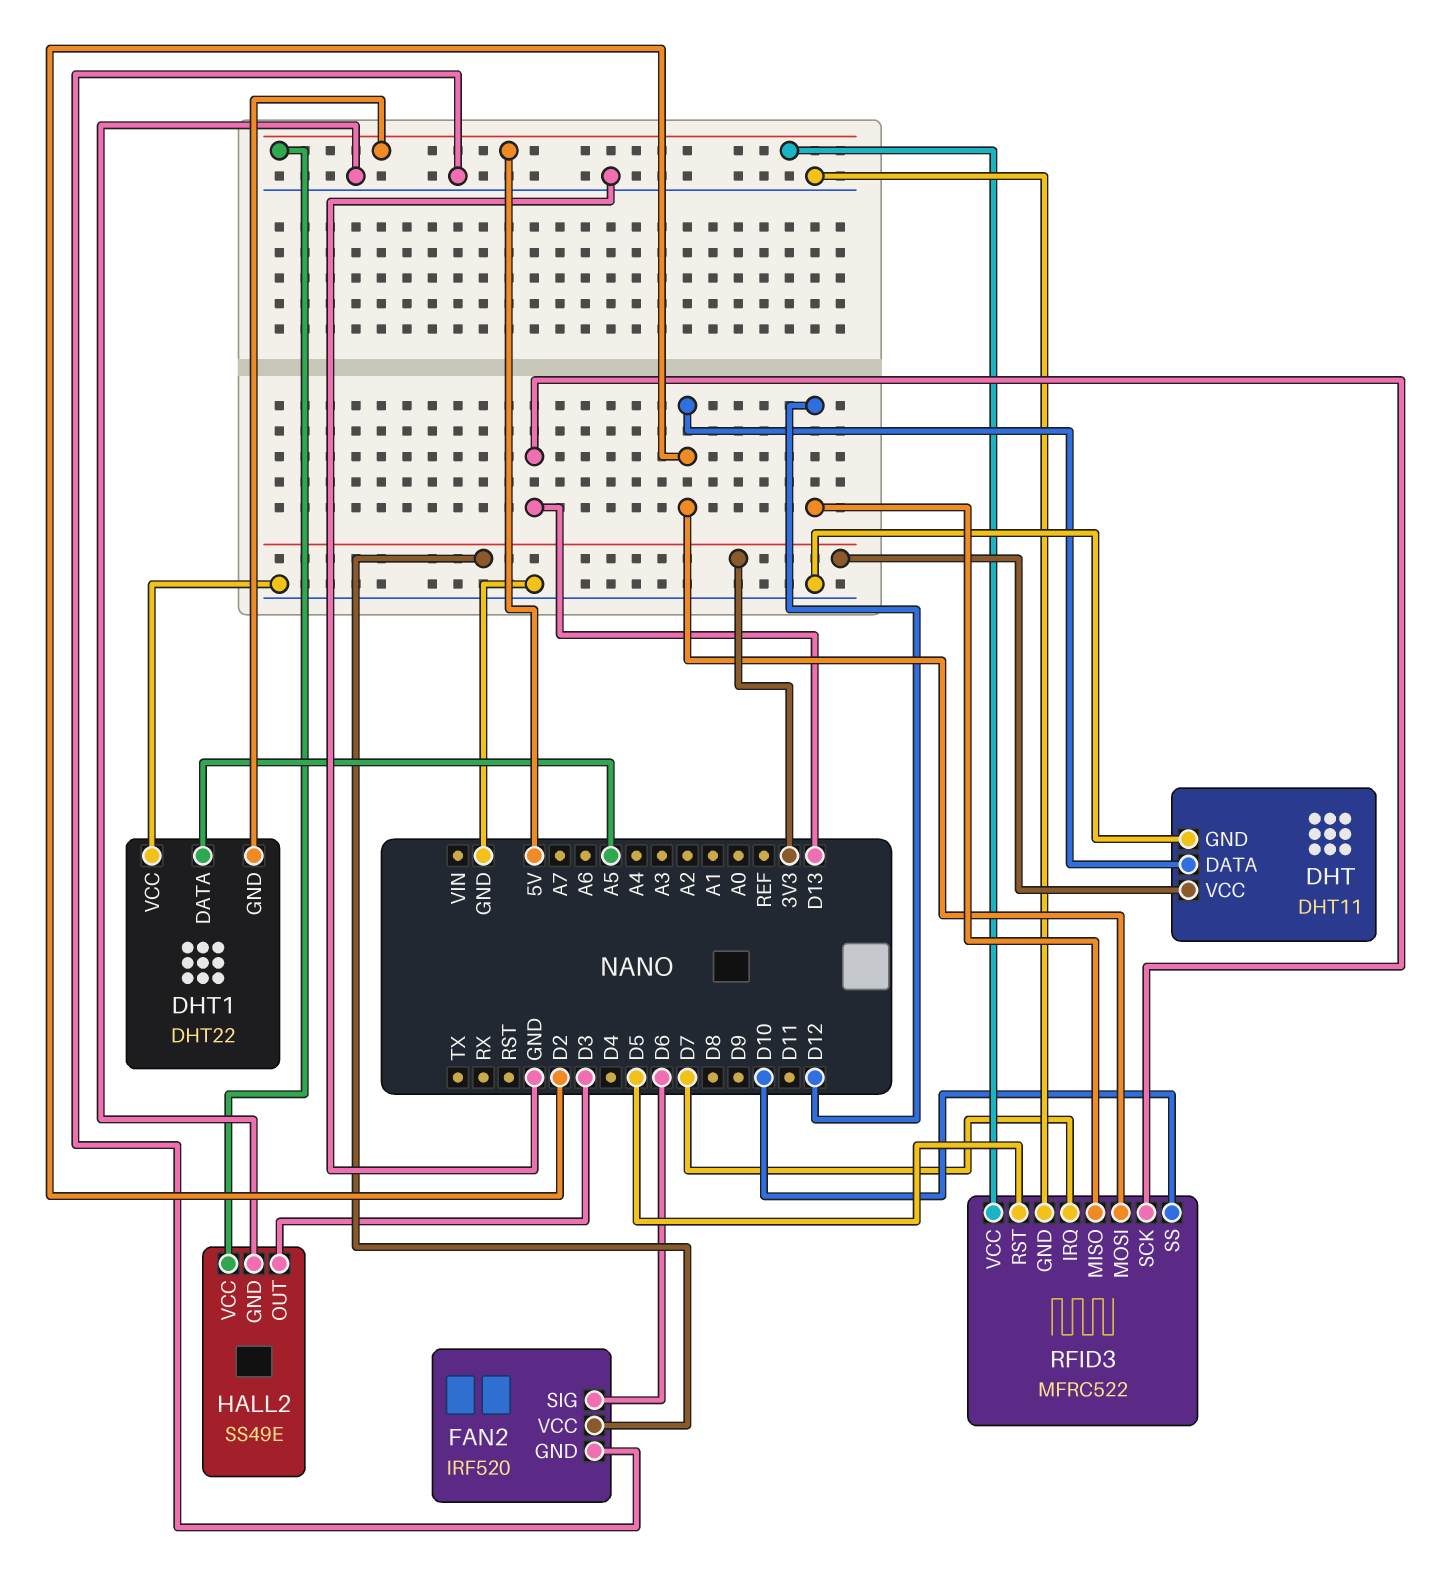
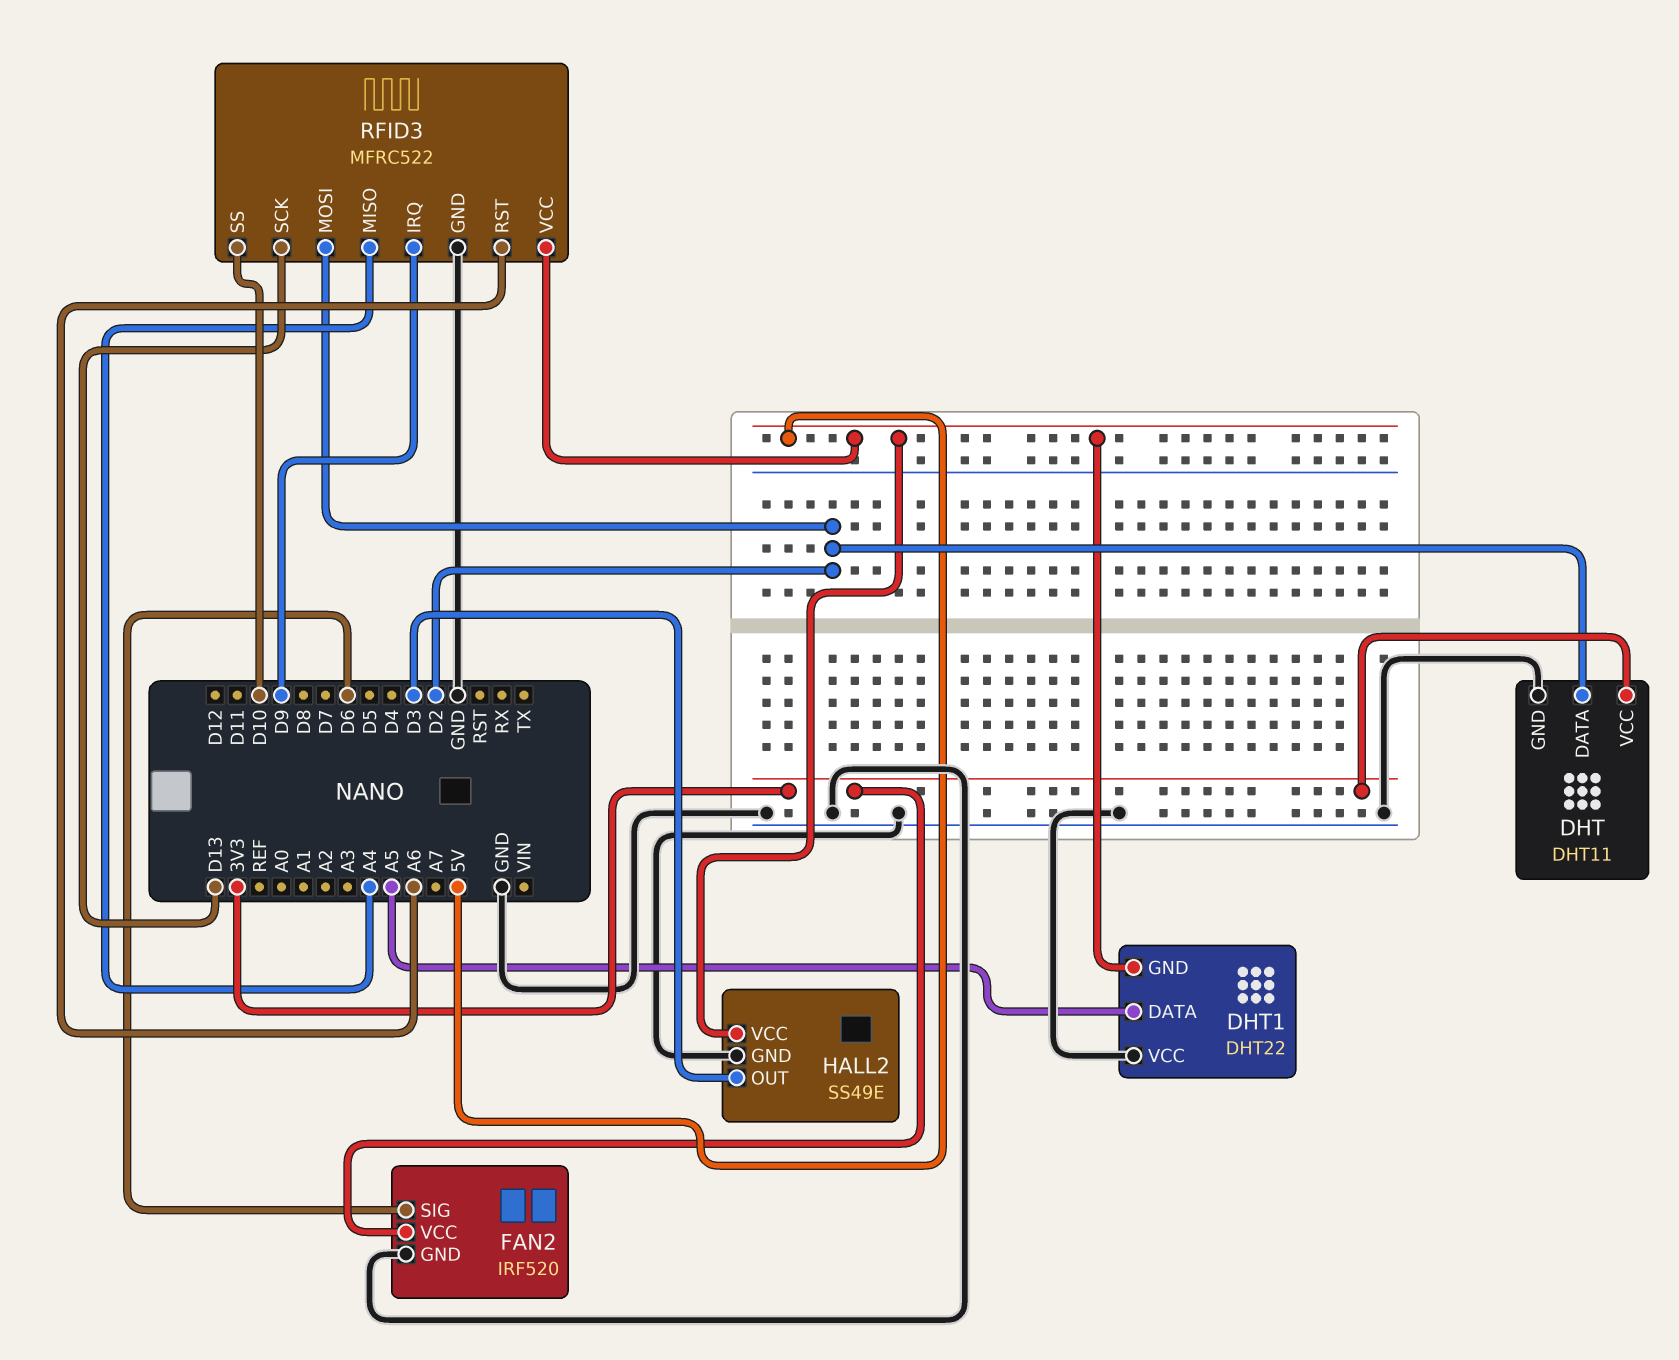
RFID3 pin IRQ: D7 -> D9
RFID3 pin MISO: D12 -> A4
RFID3 pin RST: D5 -> A6

